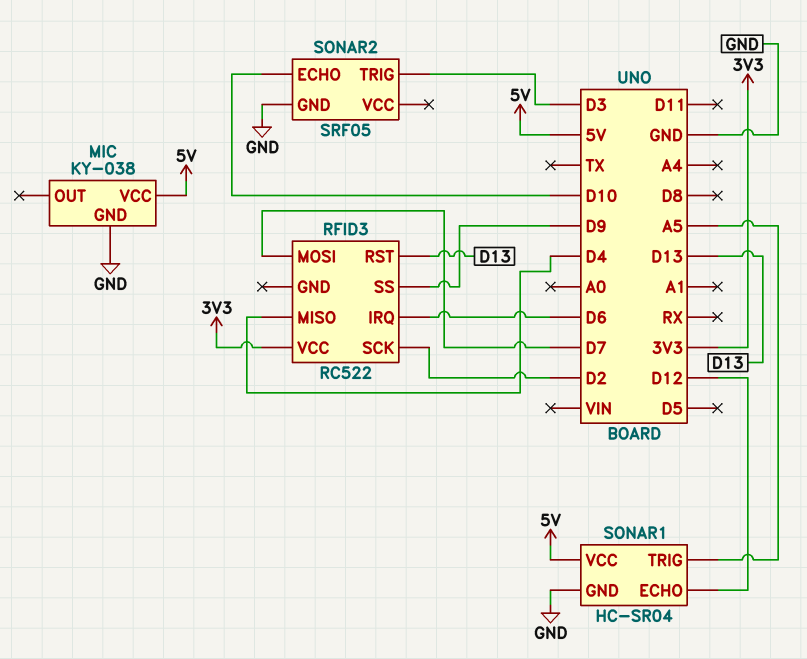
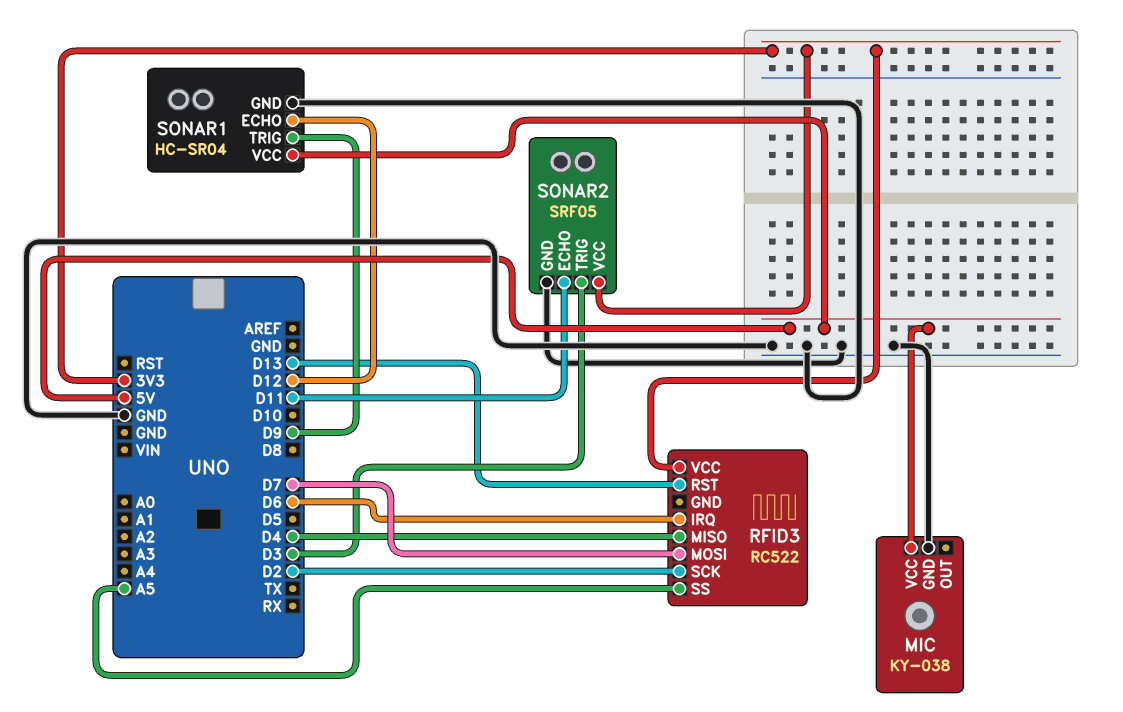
RFID3 pin SS: D9 -> A5
SONAR1 pin TRIG: A5 -> D9
SONAR2 pin ECHO: D10 -> D11
SONAR2 pin VCC: none -> 3V3

